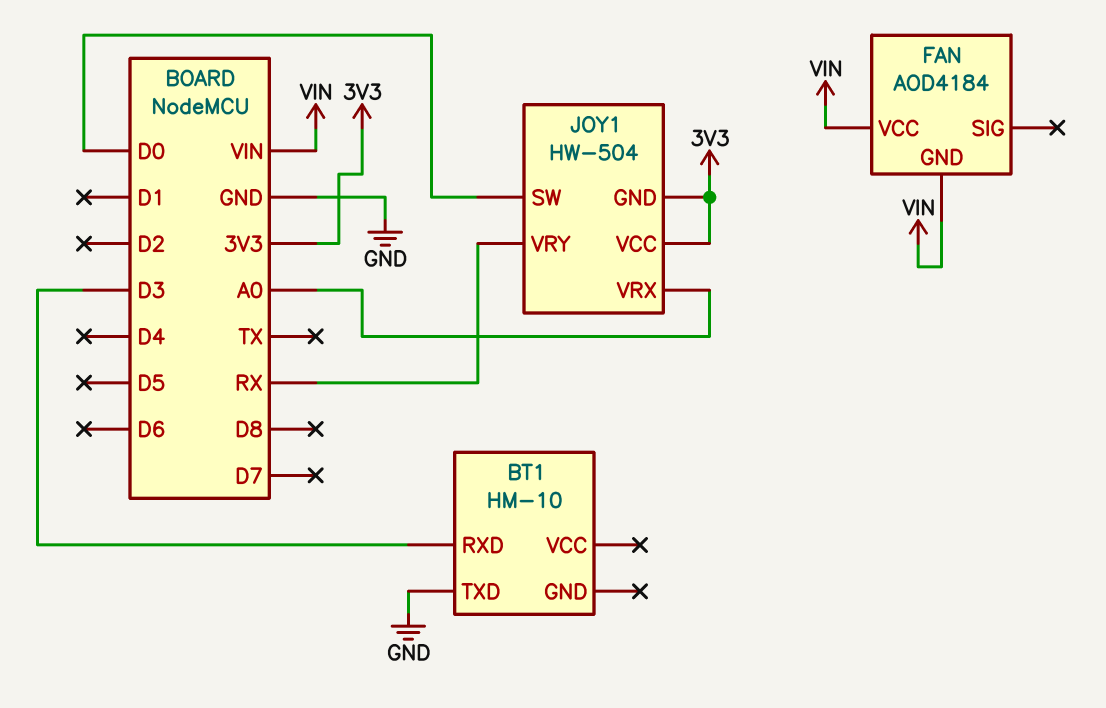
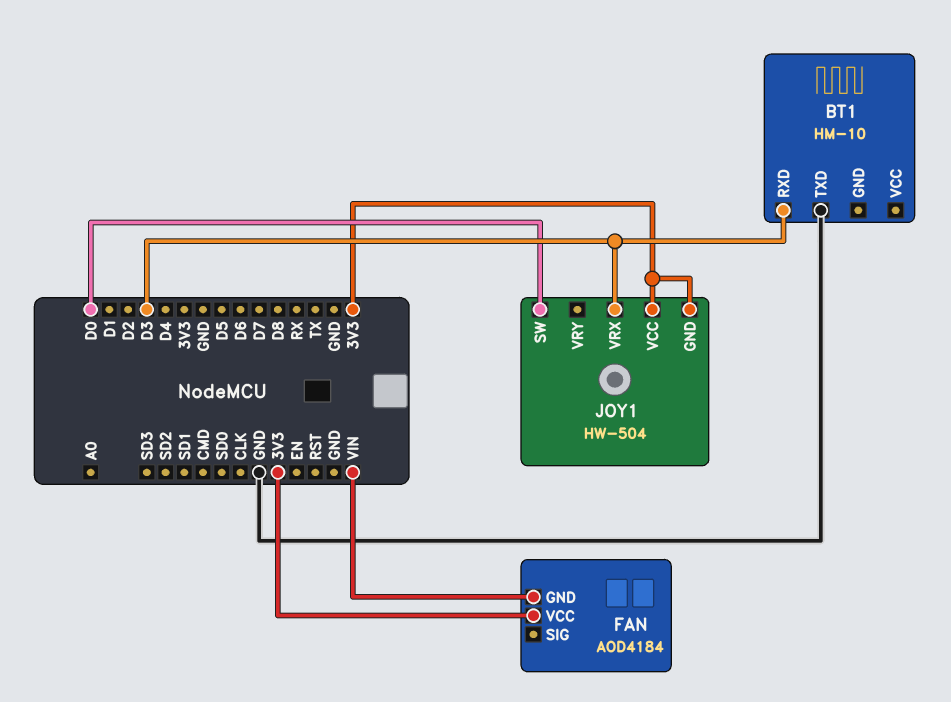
FAN pin VCC: VIN -> 3V3
JOY1 pin VRX: A0 -> D3
JOY1 pin VRY: RX -> none

